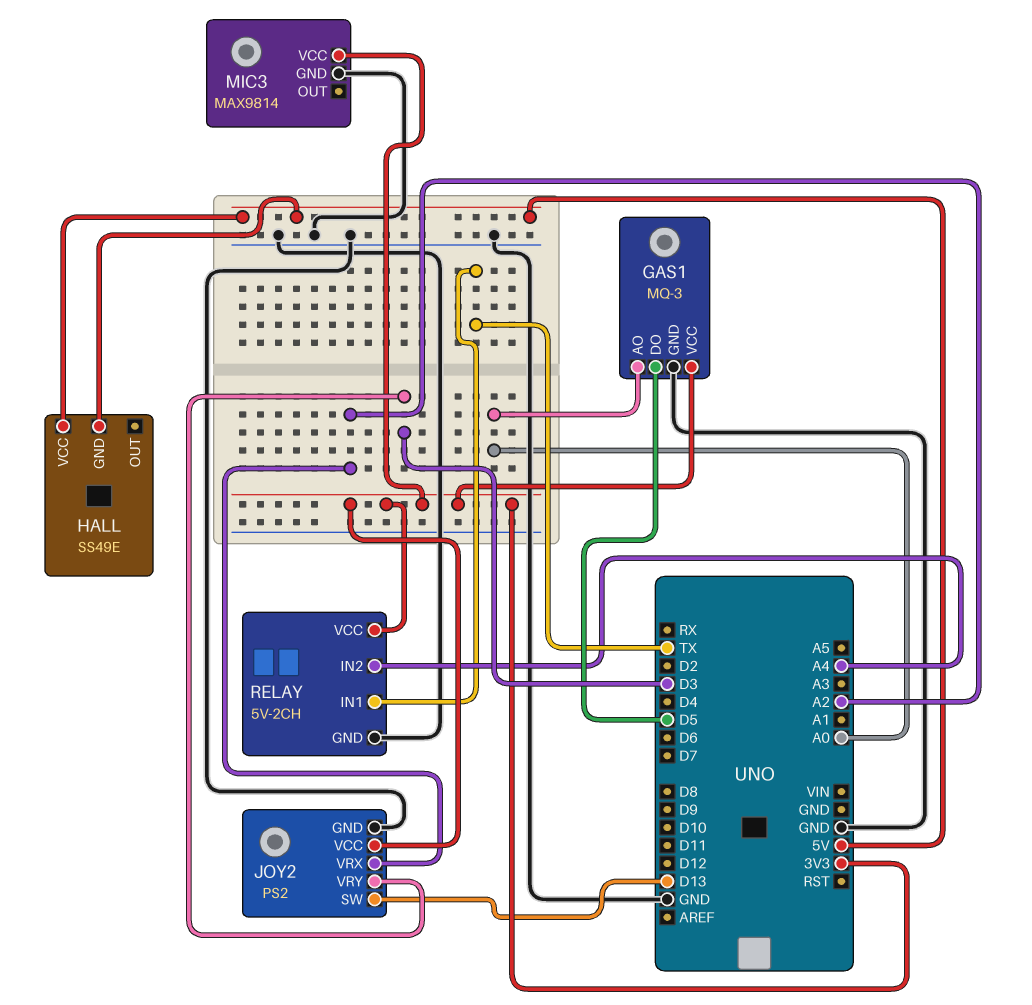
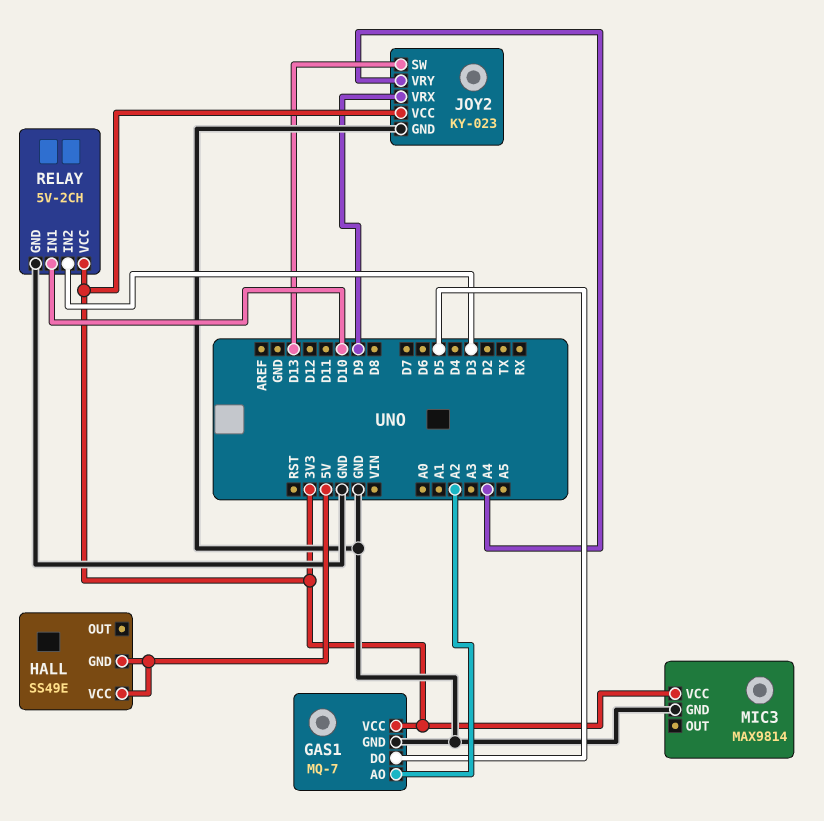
GAS1: MQ-3 -> MQ-7
GAS1 pin AO: A0 -> A2
JOY2: PS2 -> KY-023
JOY2 pin VRX: A2 -> D9
JOY2 pin VRY: D3 -> A4
RELAY pin IN1: TX -> D10
RELAY pin IN2: A4 -> D3

